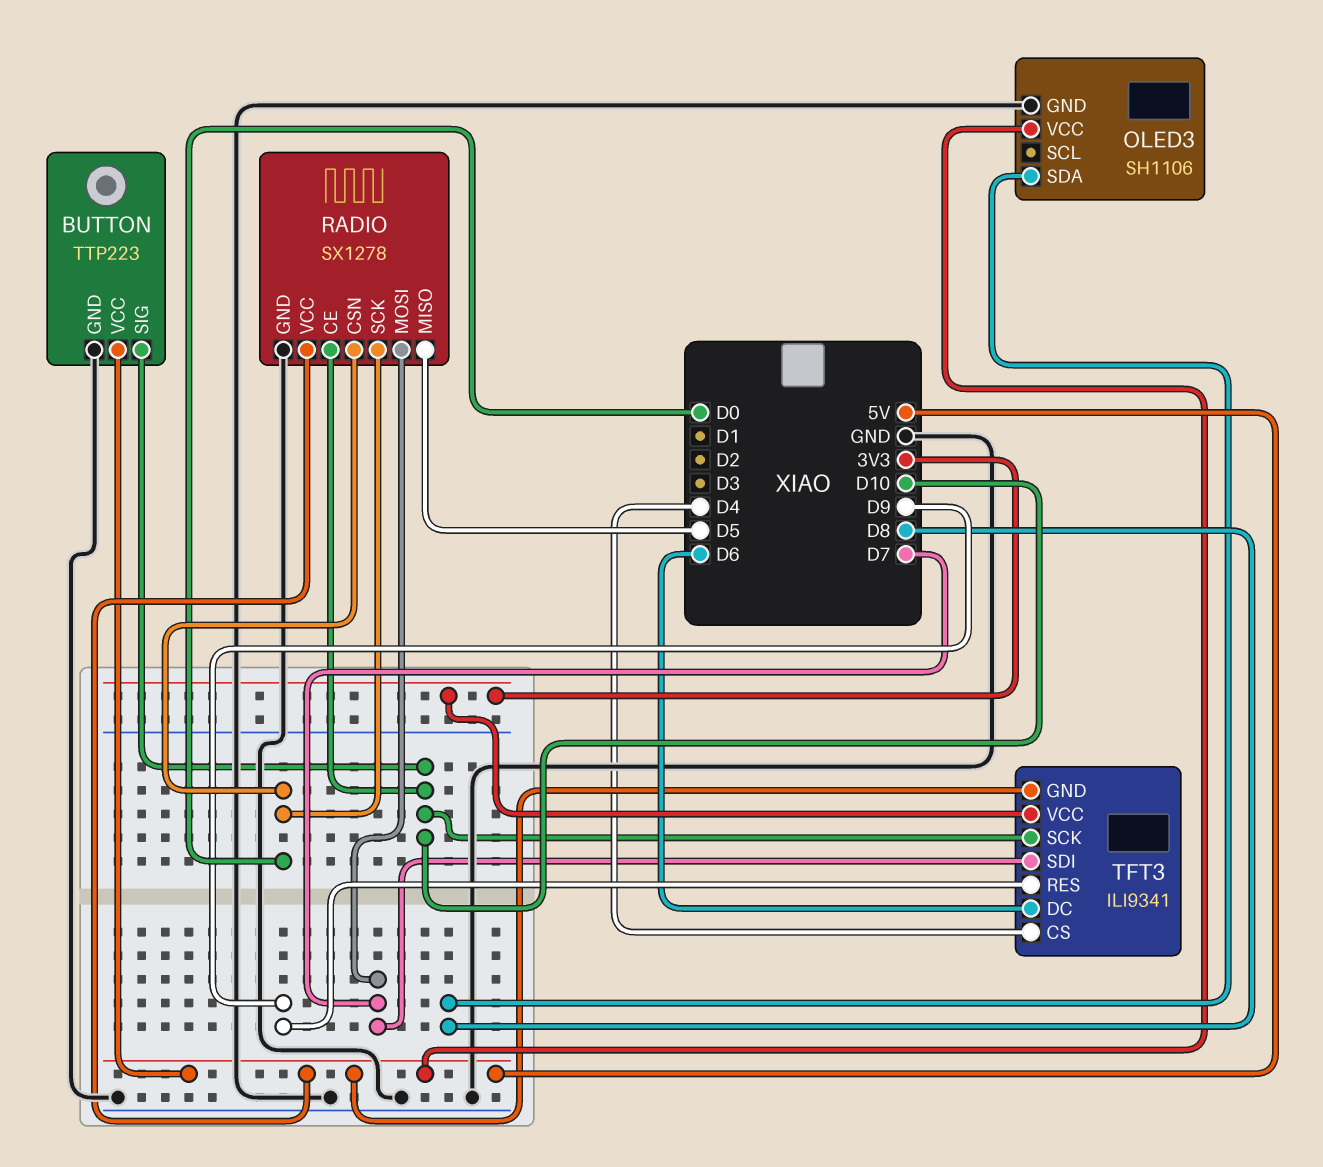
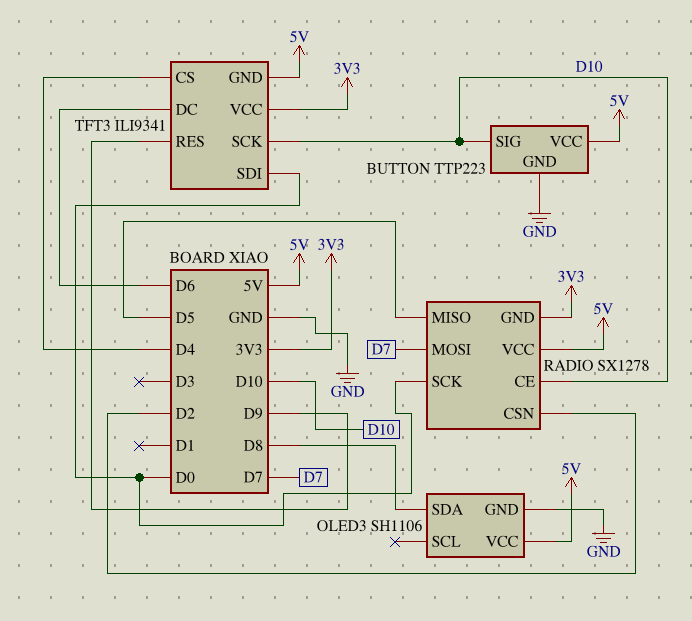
RADIO pin CSN: D0 -> D2
RADIO pin GND: GND -> 3V3
TFT3 pin SDI: D7 -> D0

